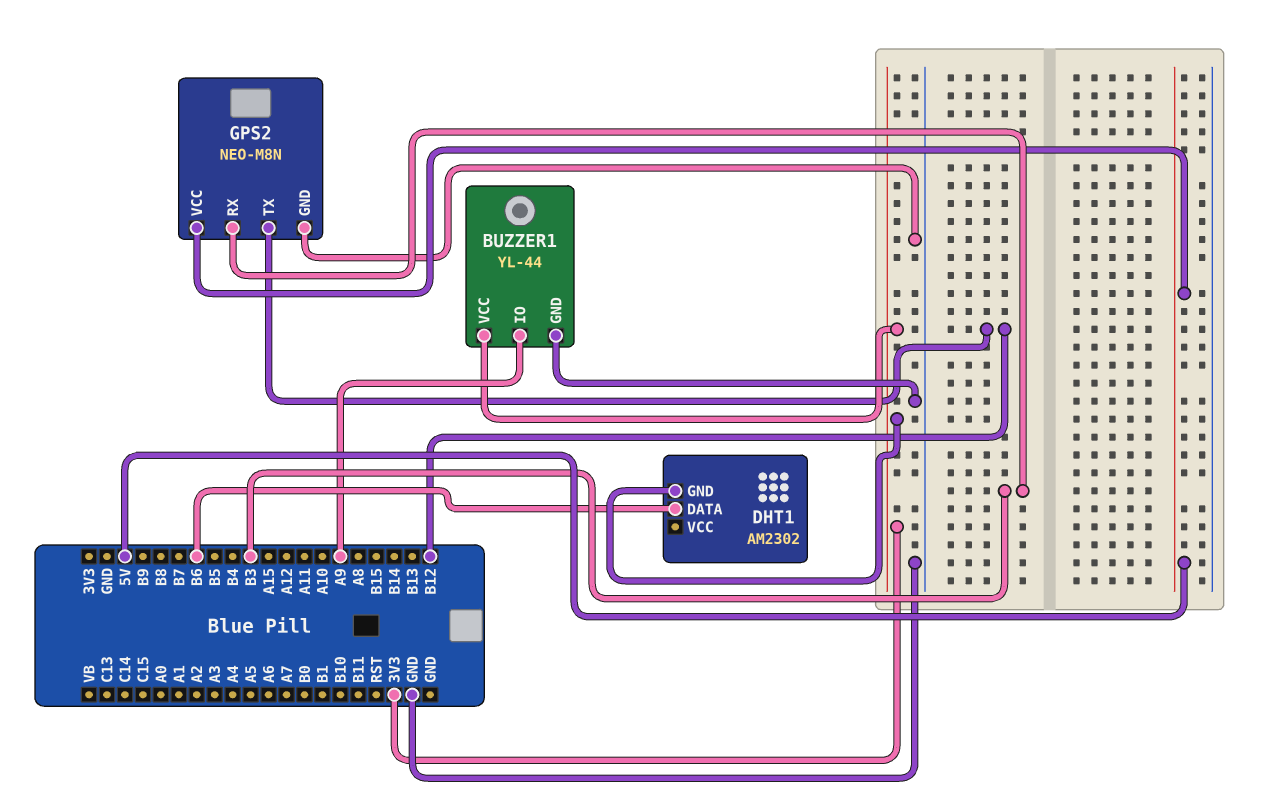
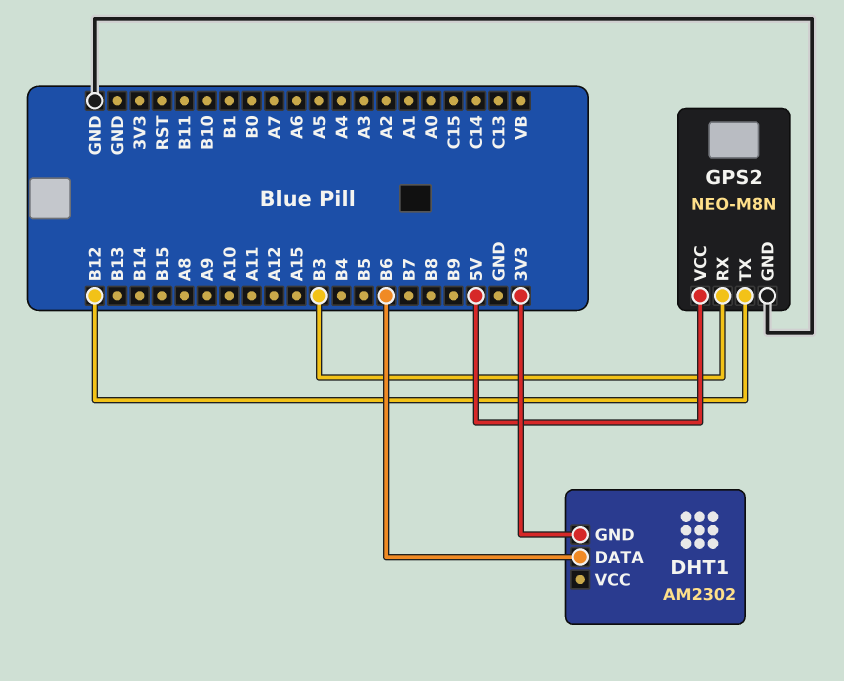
BUZZER1: YL-44 -> none
BUZZER1 pin GND: GND -> none
BUZZER1 pin IO: A9 -> none
BUZZER1 pin VCC: 3V3 -> none

